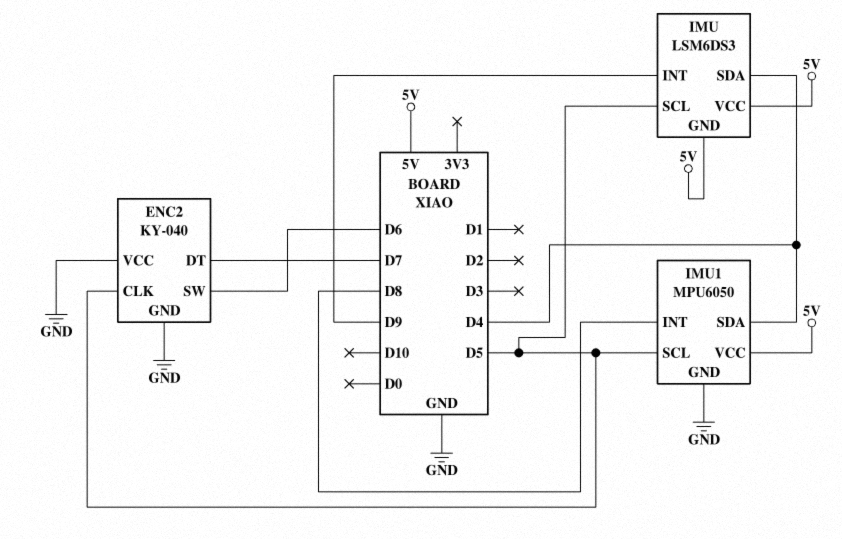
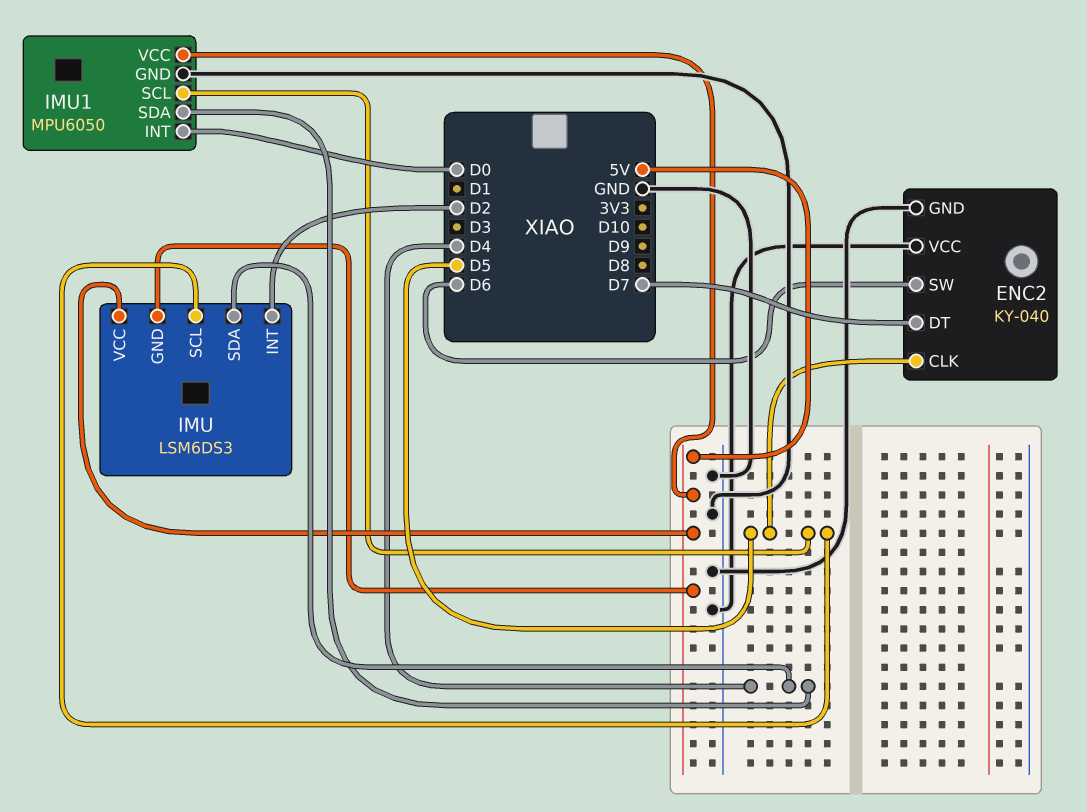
IMU pin INT: D9 -> D2
IMU1 pin INT: D8 -> D0

